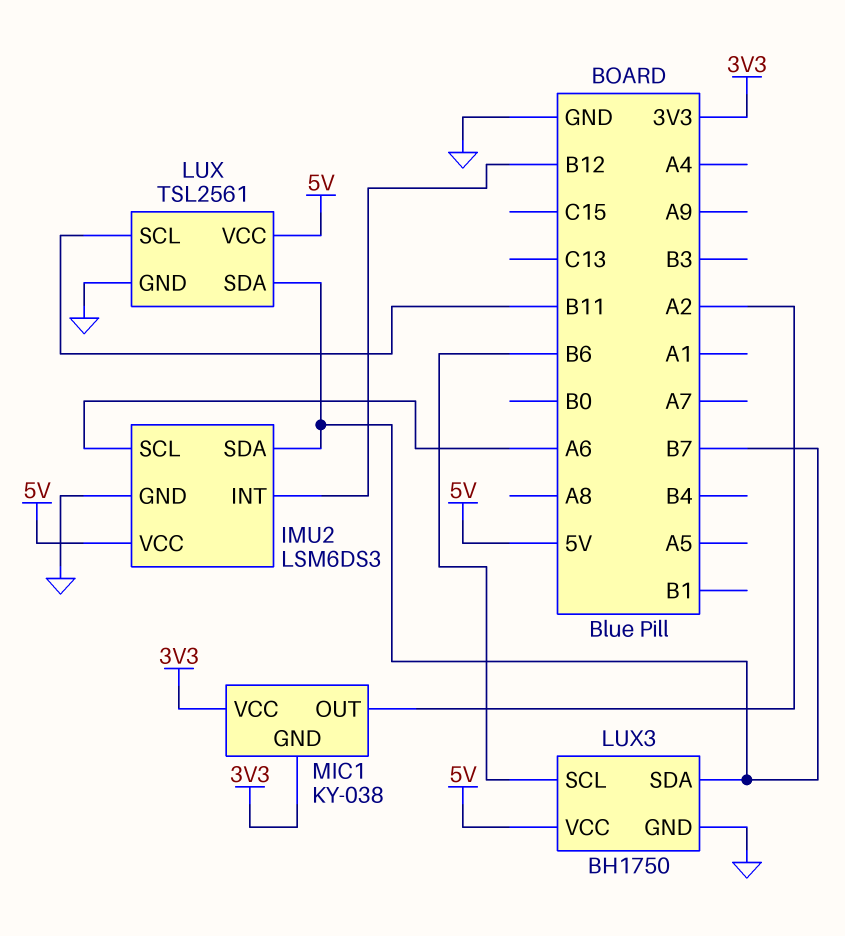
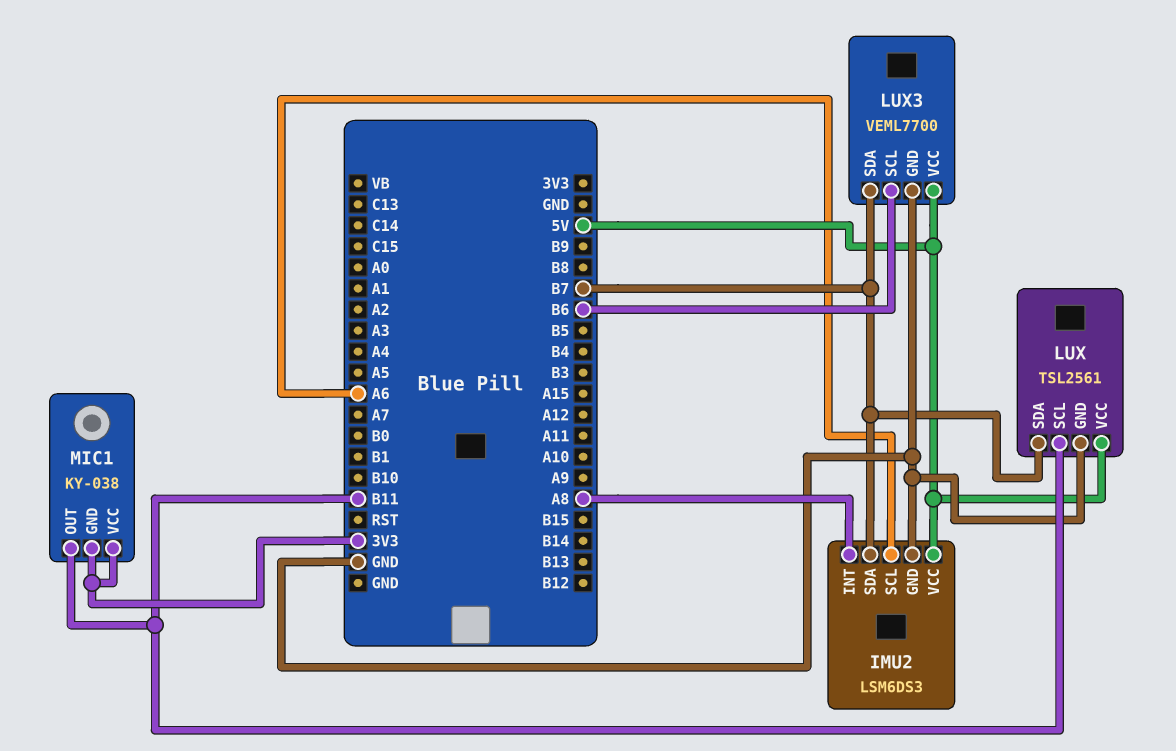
IMU2 pin INT: B12 -> A8
LUX3: BH1750 -> VEML7700
MIC1 pin OUT: A2 -> B11

